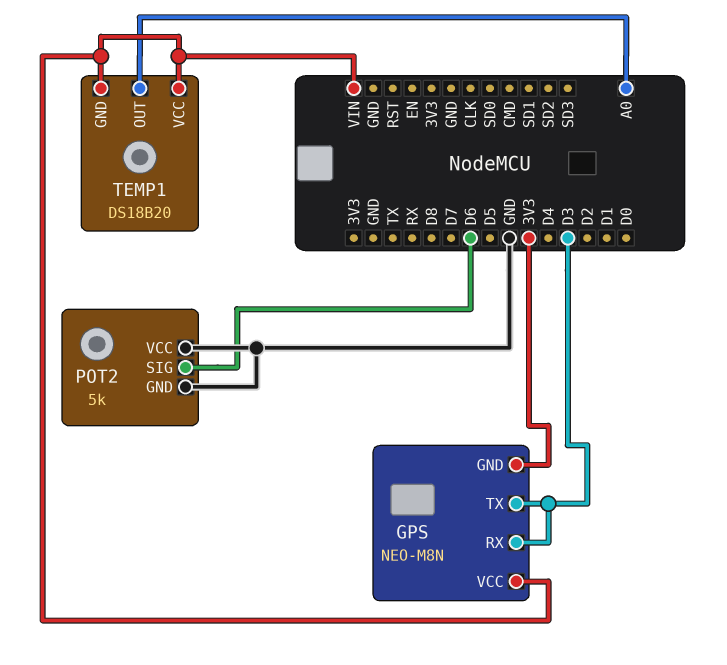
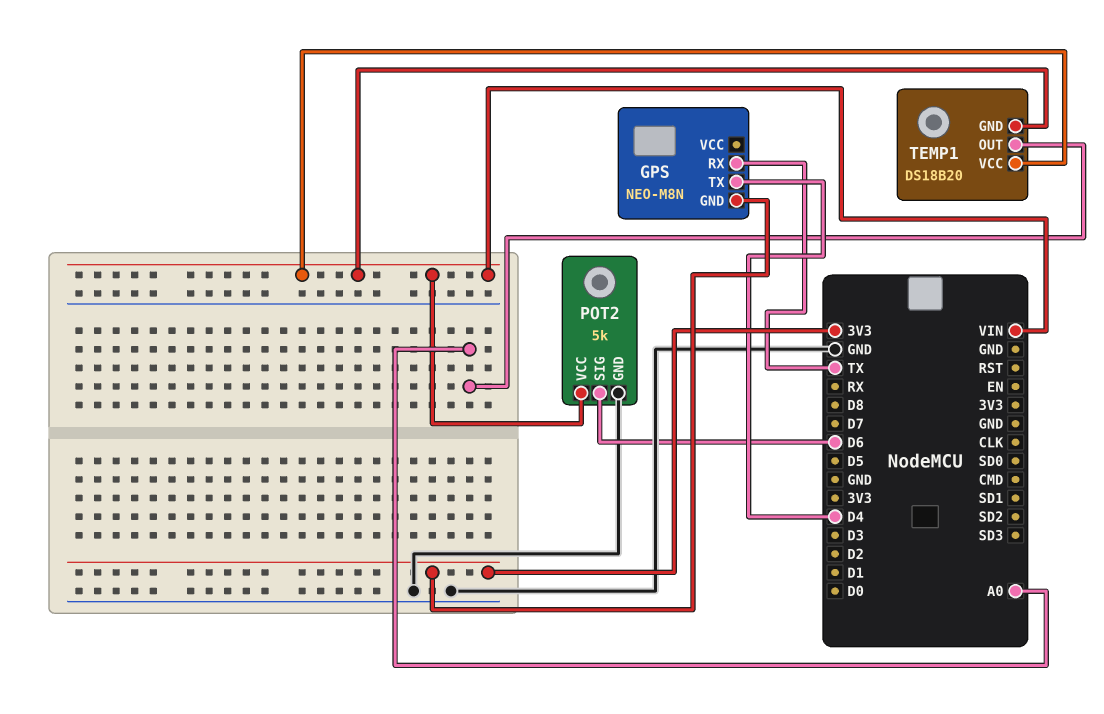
GPS pin RX: D3 -> TX
GPS pin TX: D3 -> D4
GPS pin VCC: VIN -> none
POT2 pin VCC: GND -> VIN

